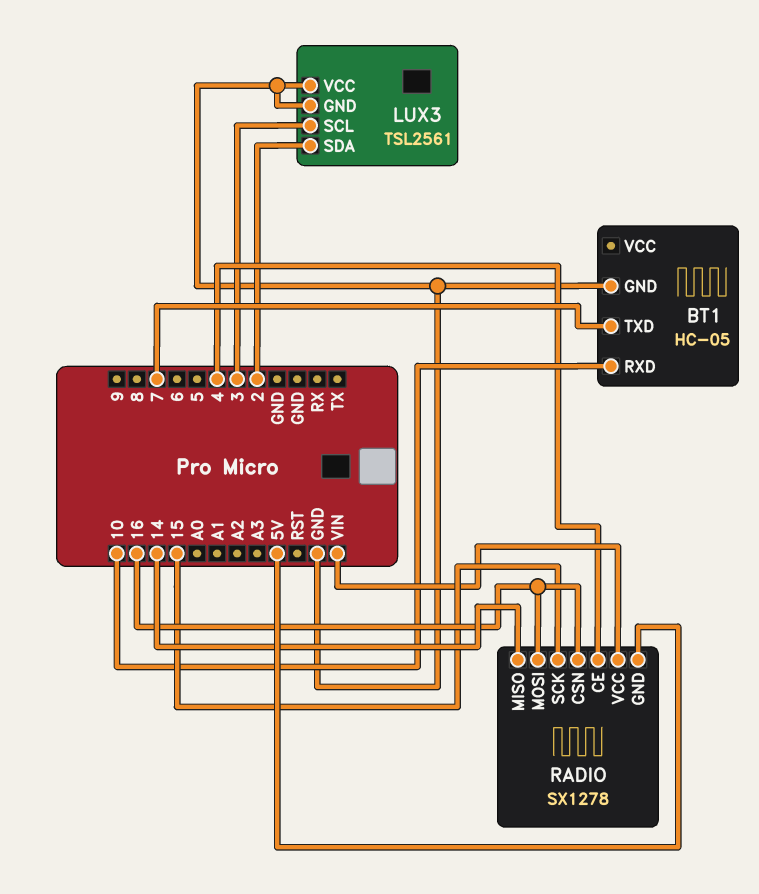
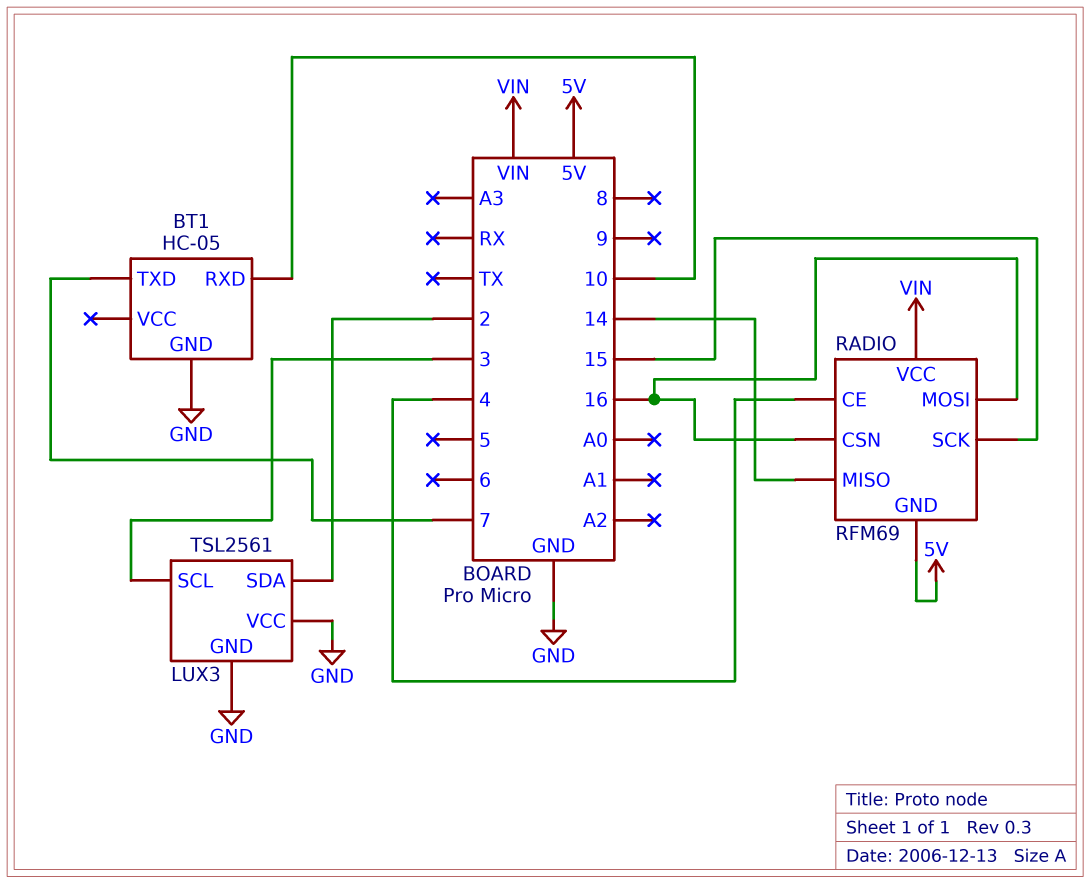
RADIO: SX1278 -> RFM69

